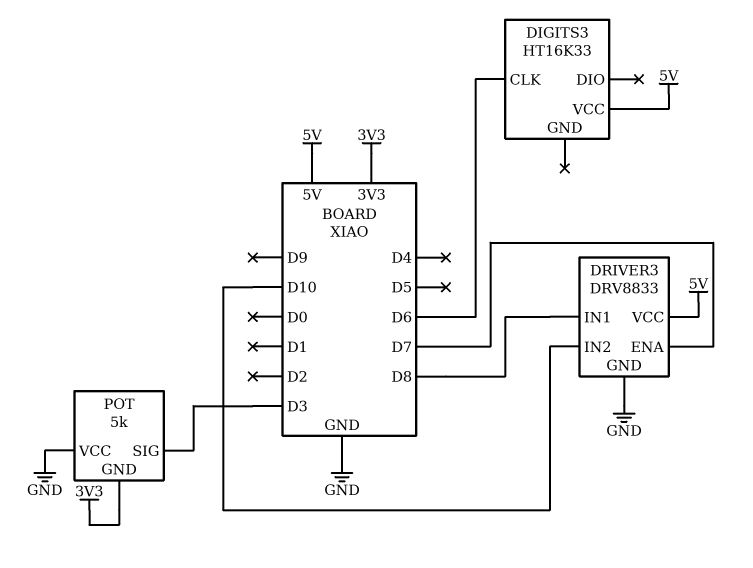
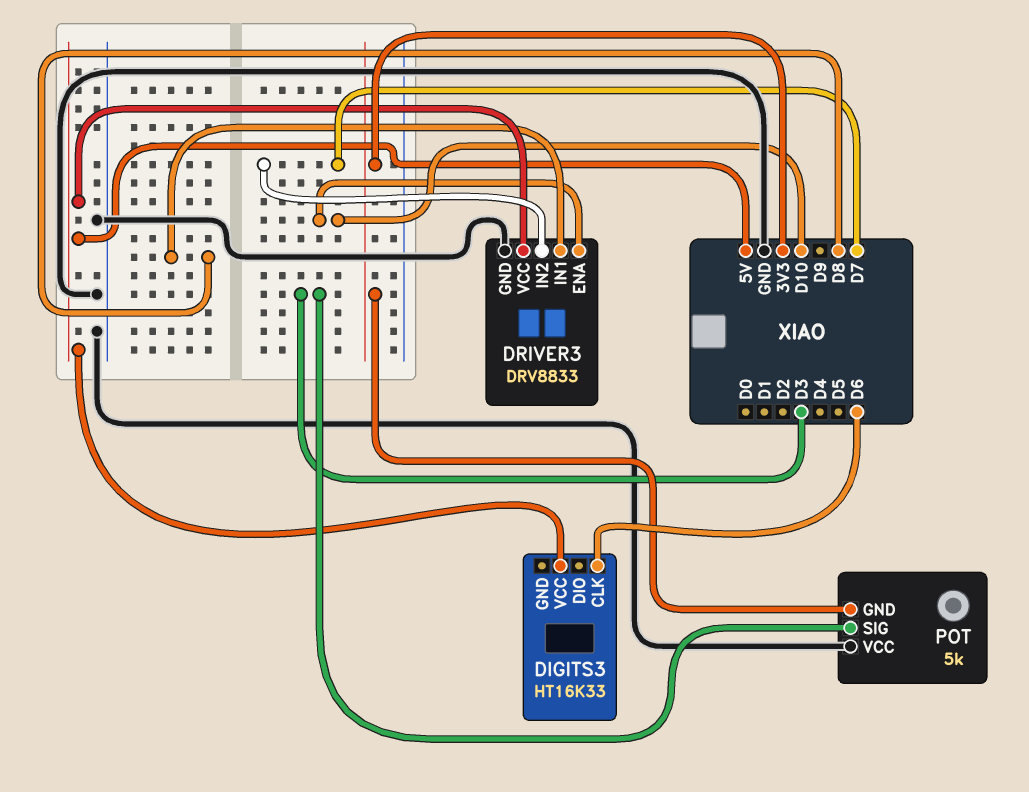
DRIVER3 pin ENA: D7 -> D10
DRIVER3 pin IN2: D10 -> D7

